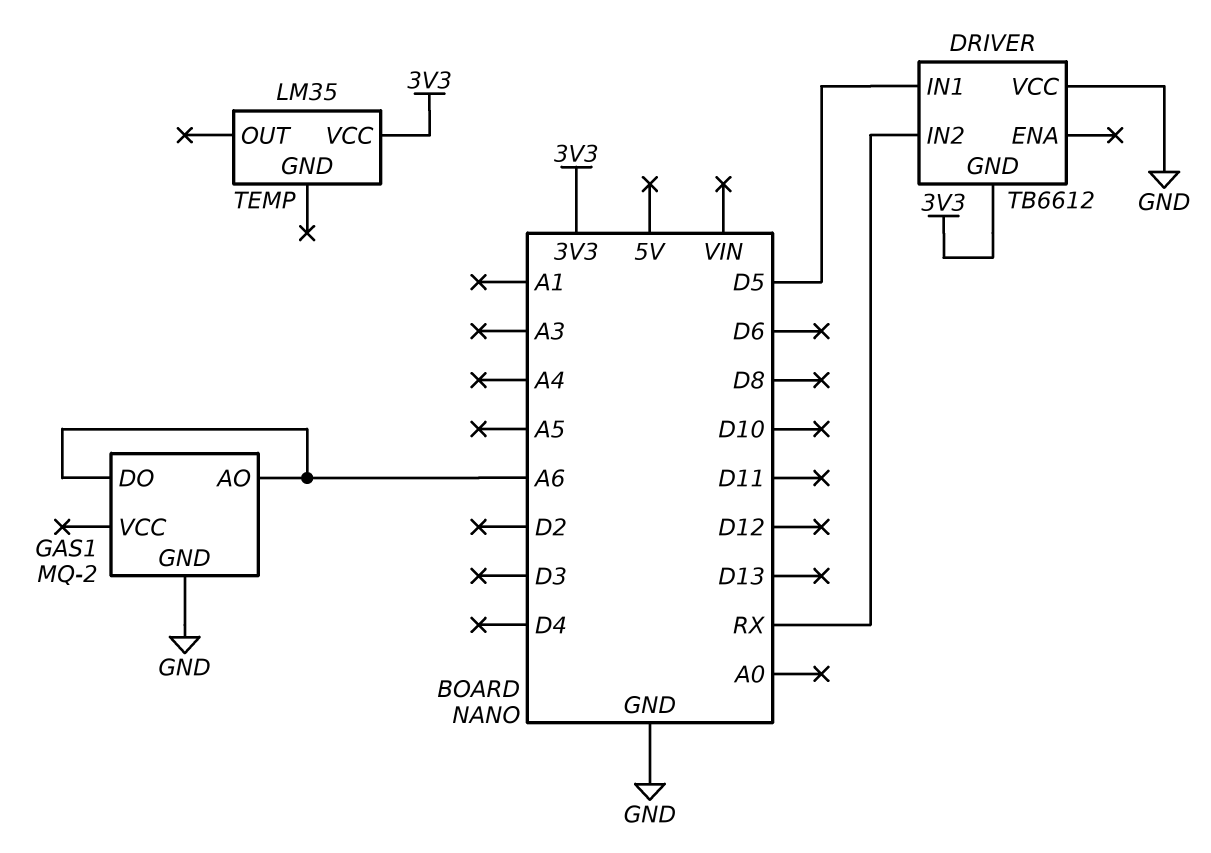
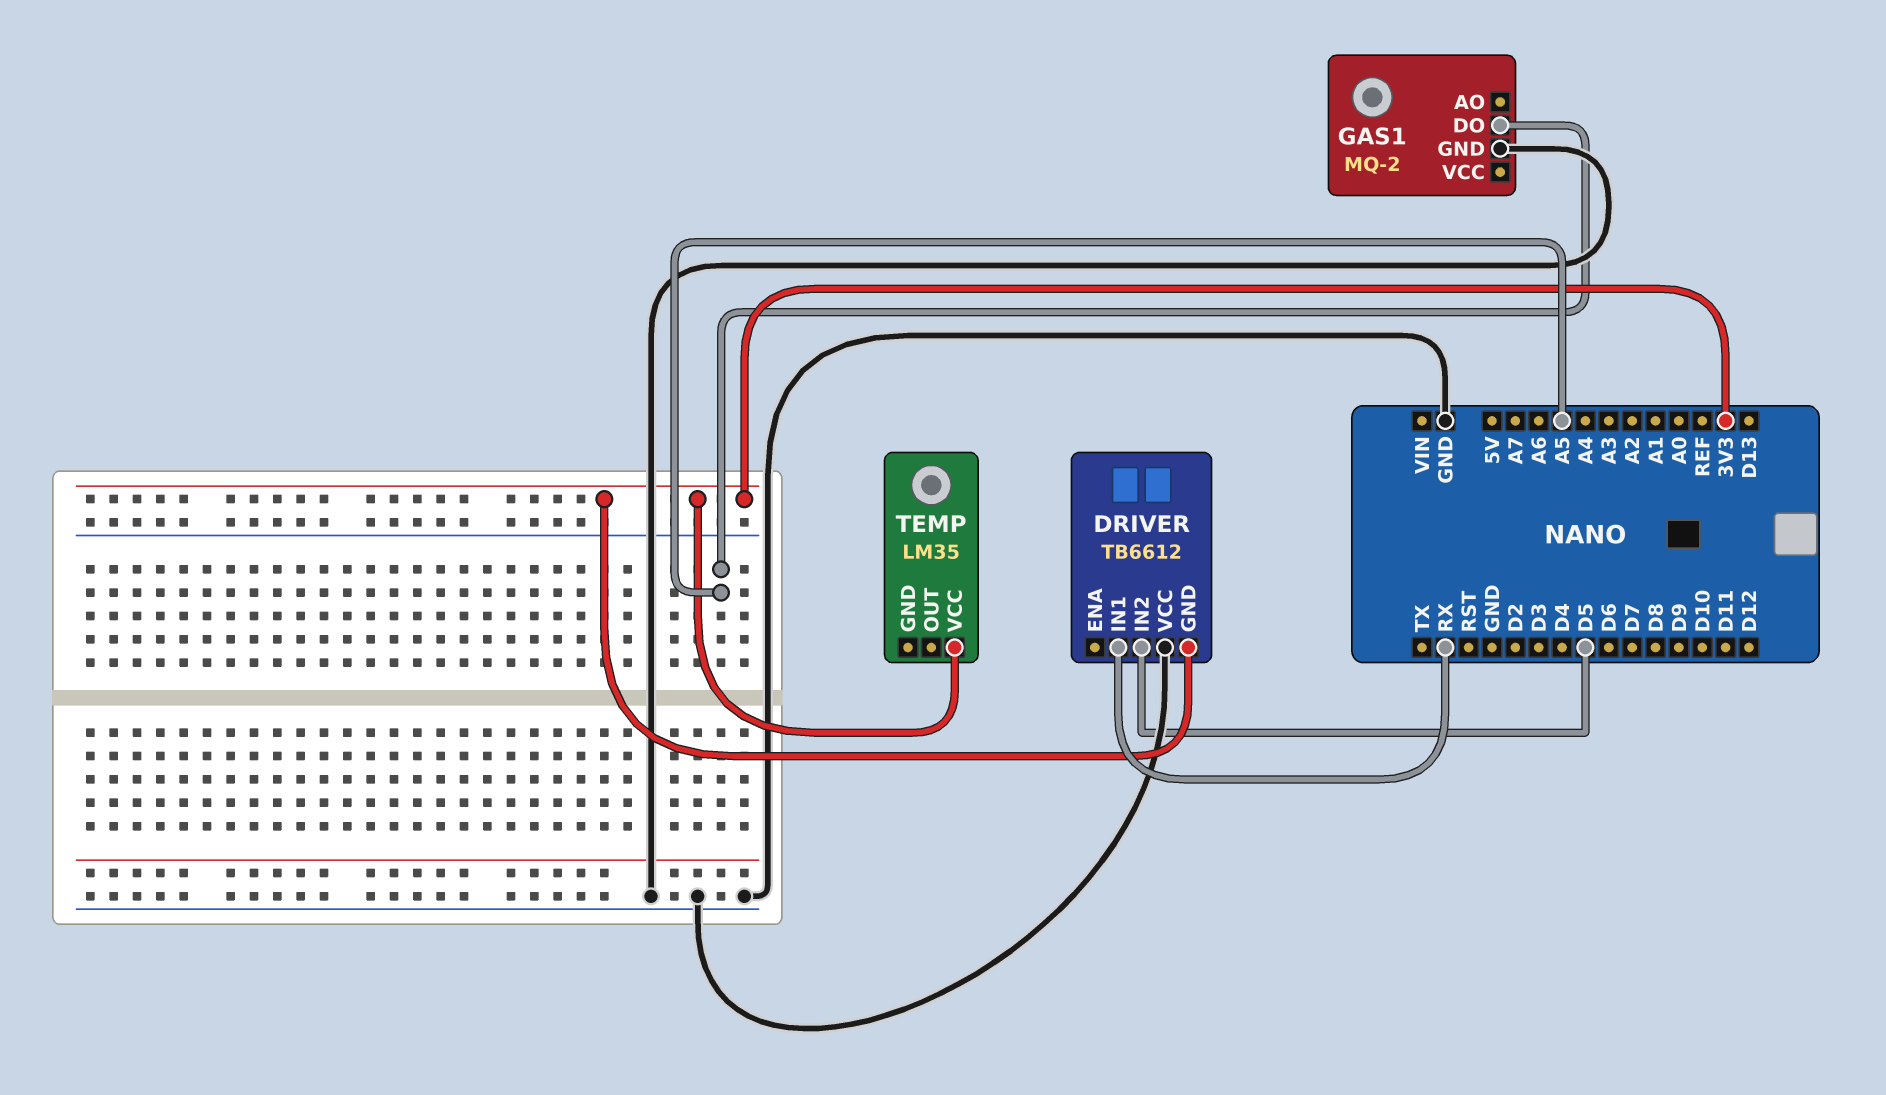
DRIVER pin IN1: D5 -> RX
DRIVER pin IN2: RX -> D5
GAS1 pin AO: A6 -> none
GAS1 pin DO: A6 -> A5

